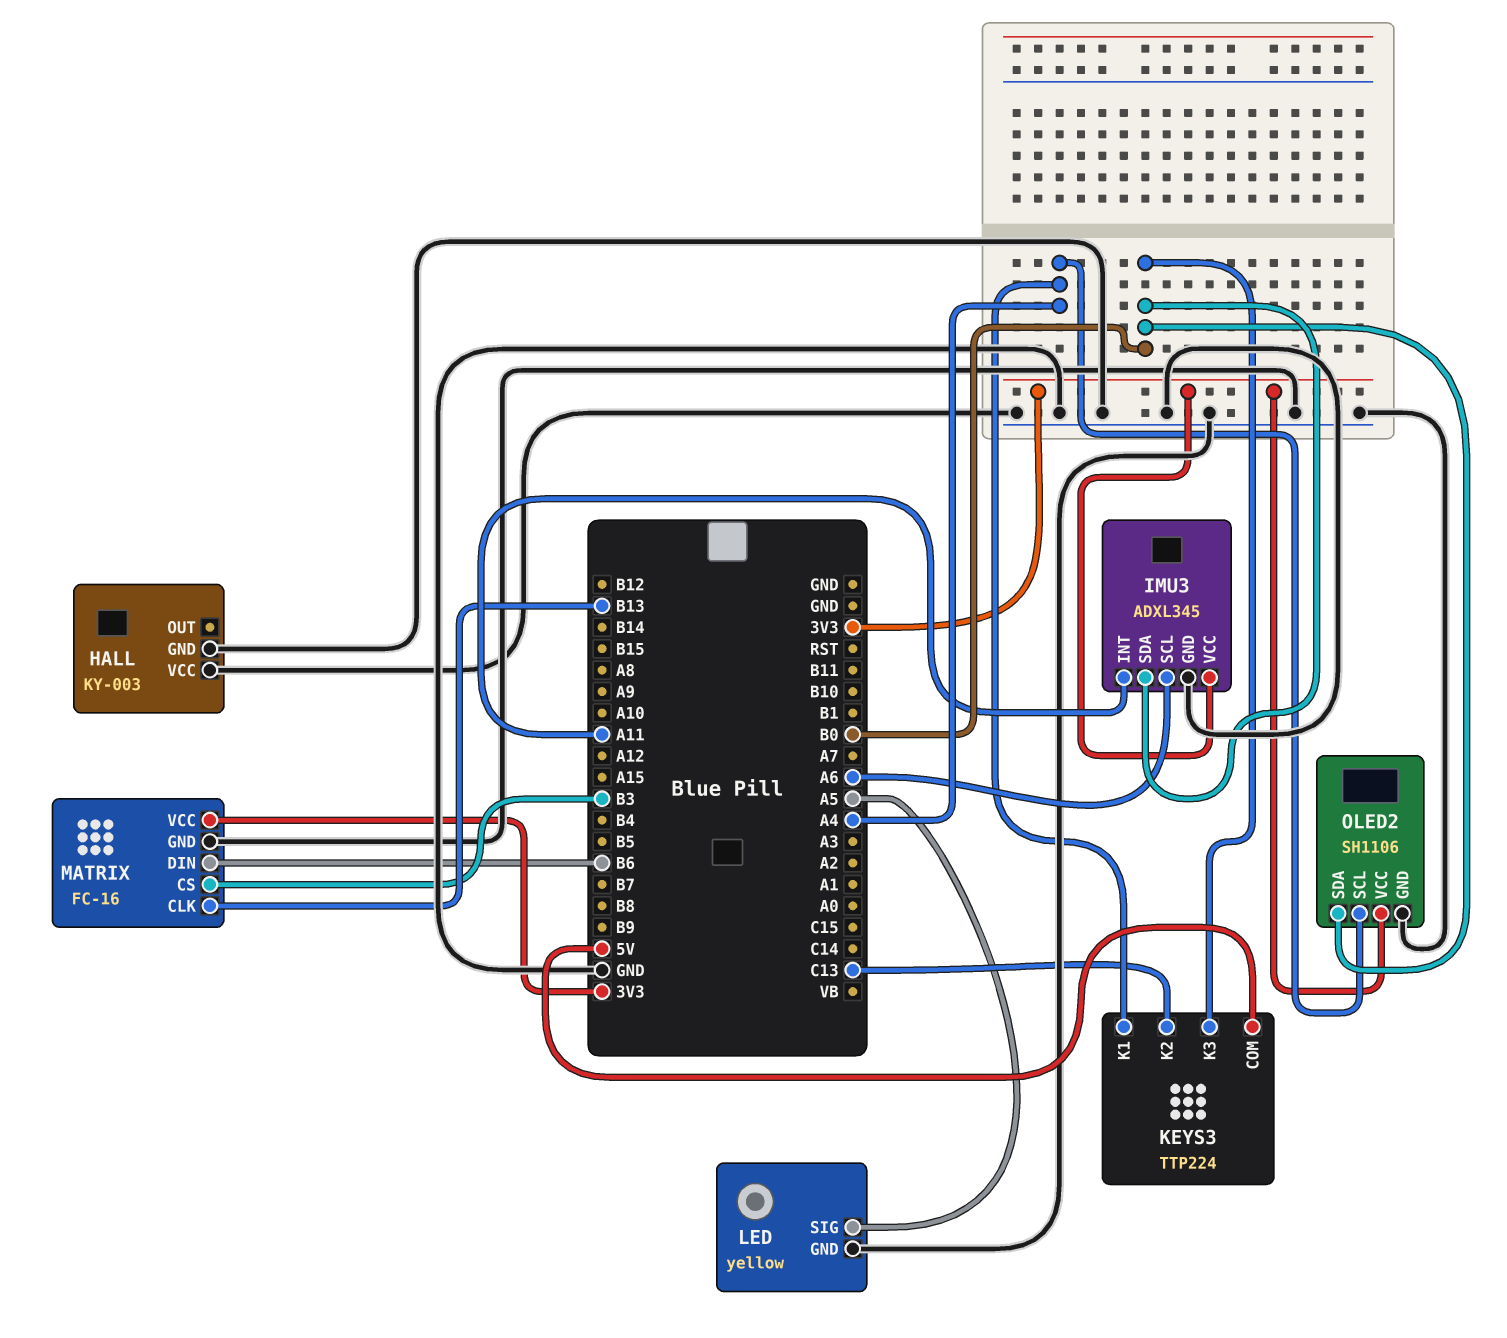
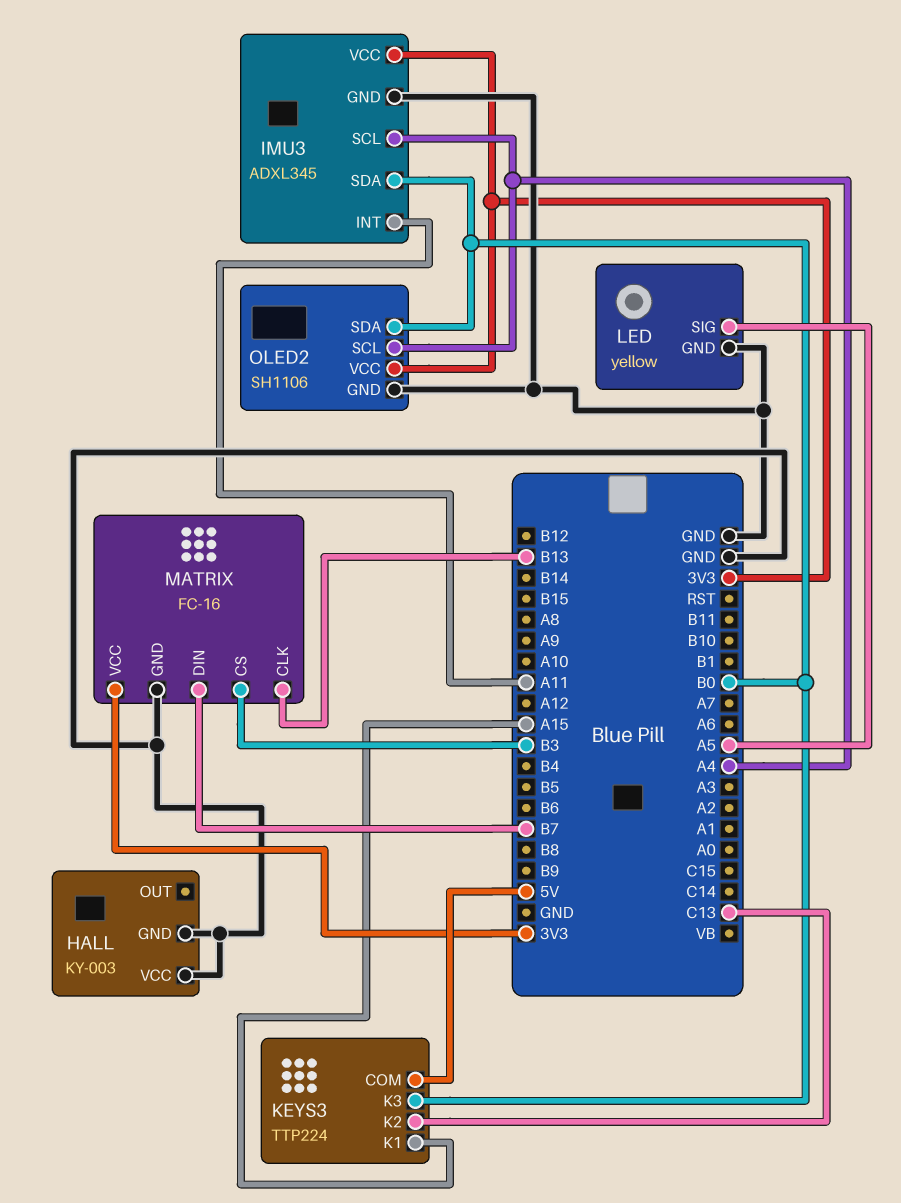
IMU3 pin SCL: A6 -> A4
KEYS3 pin K1: A4 -> A15
MATRIX pin DIN: B6 -> B7

